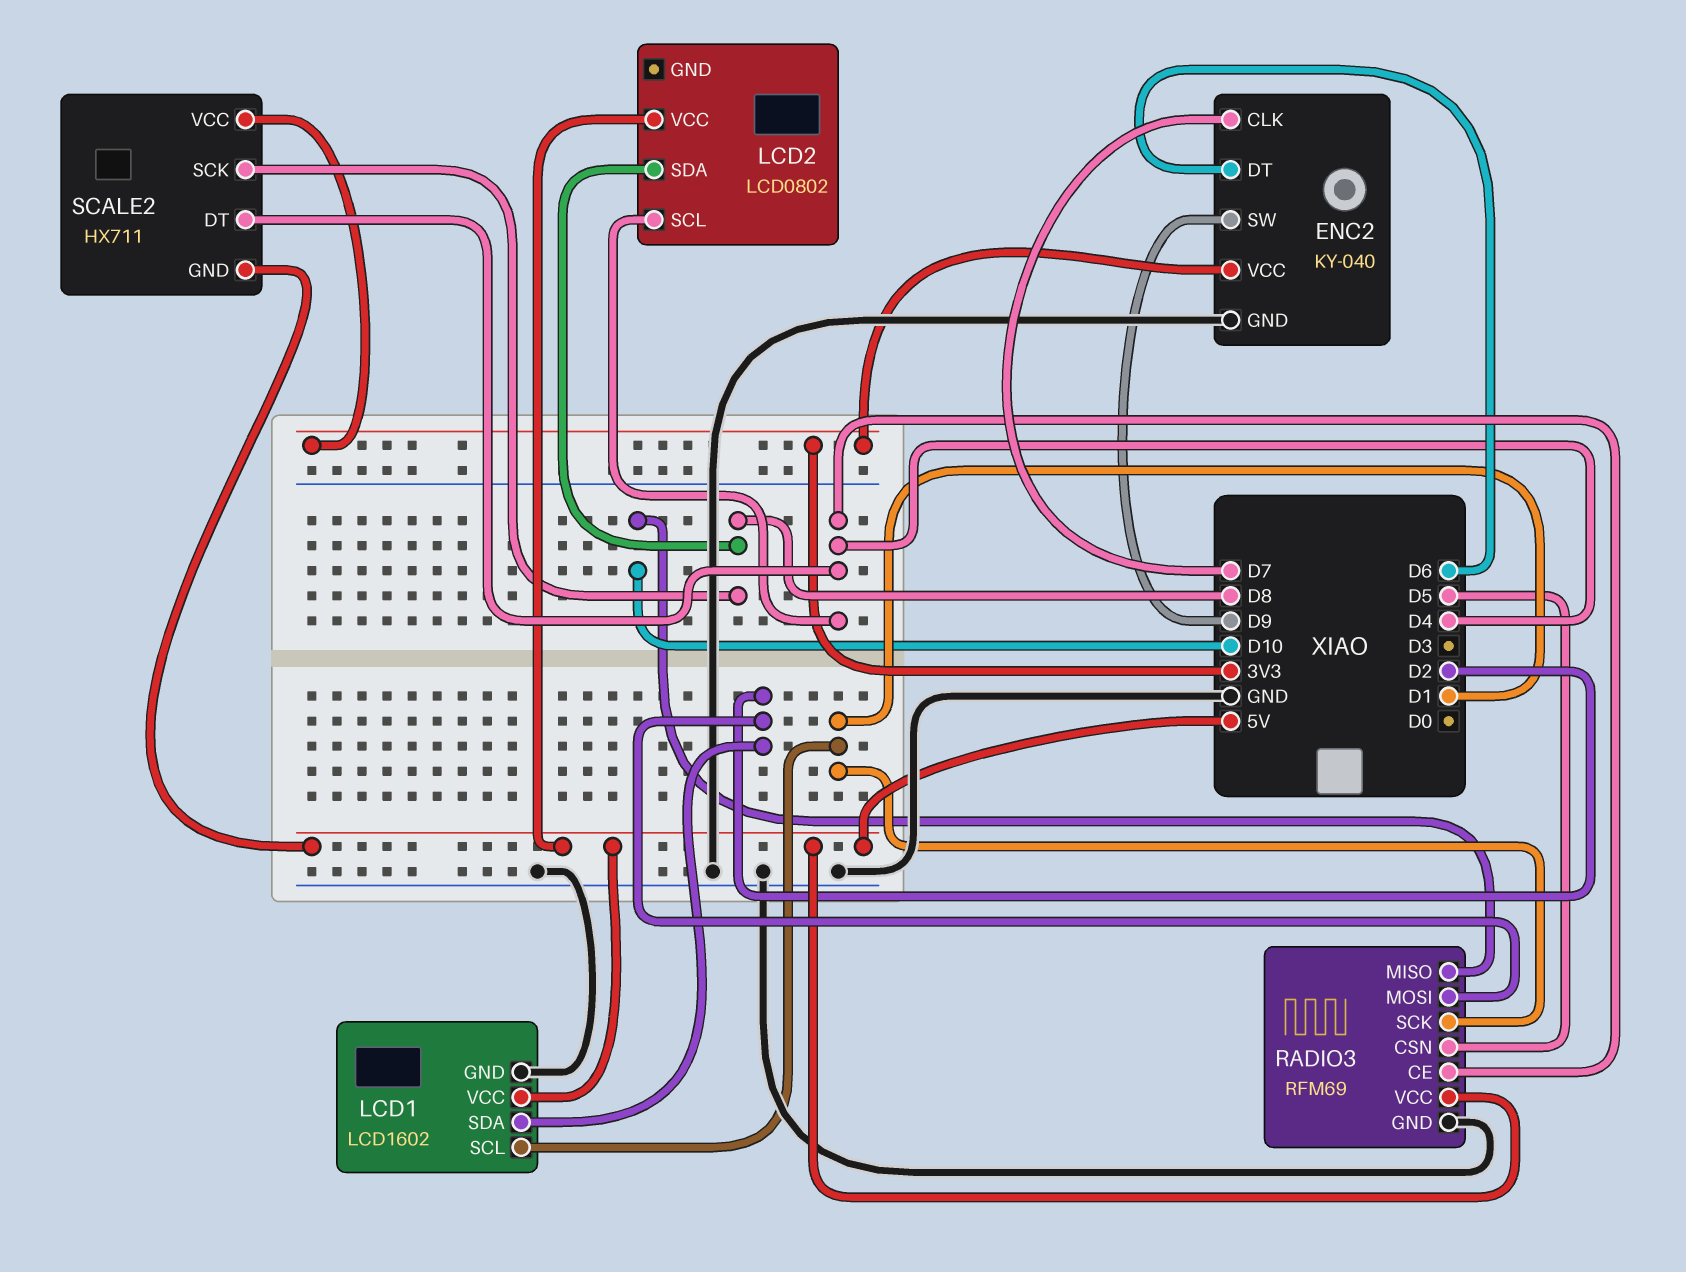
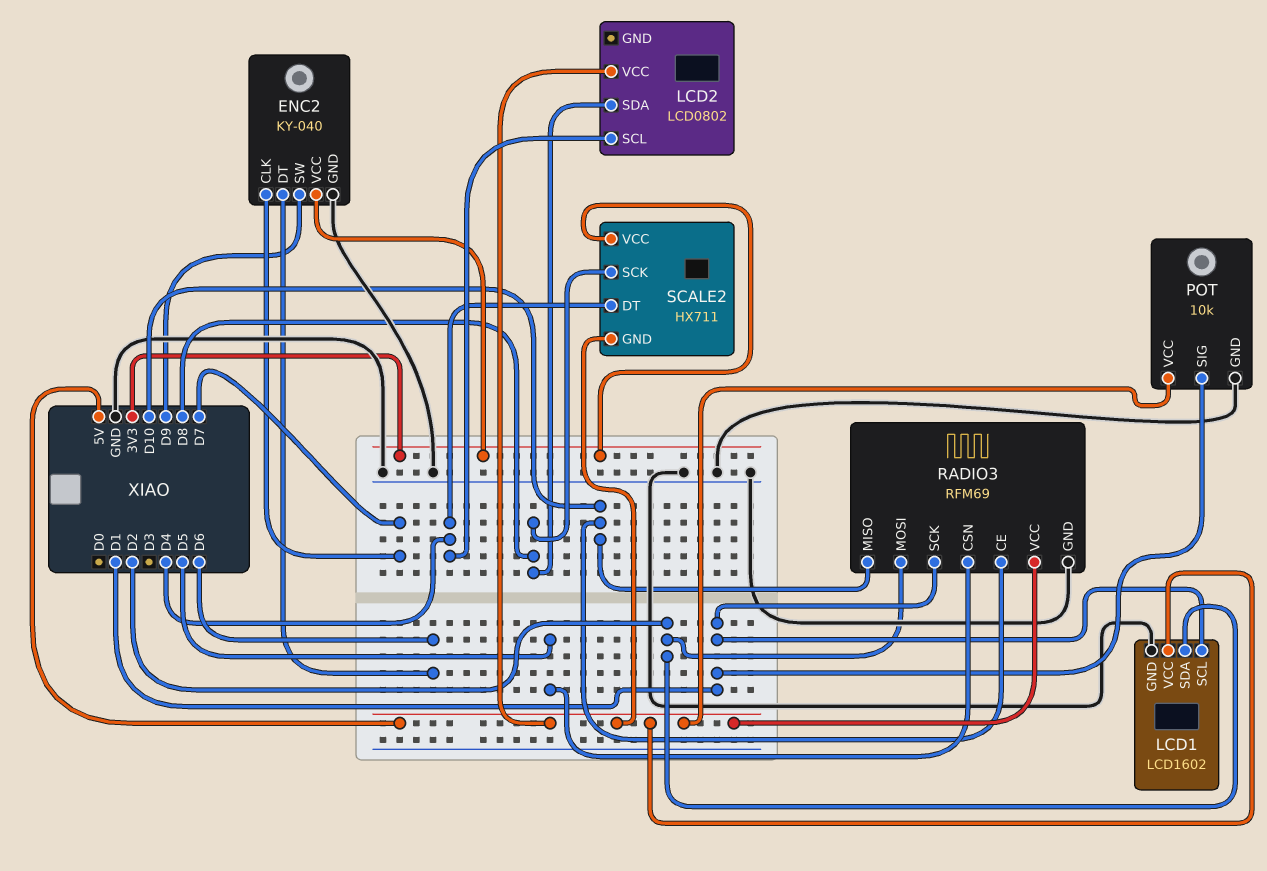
POT: none -> 10k
POT pin GND: none -> GND
POT pin SIG: none -> D1
POT pin VCC: none -> 5V
RADIO3 pin CE: D4 -> D10

